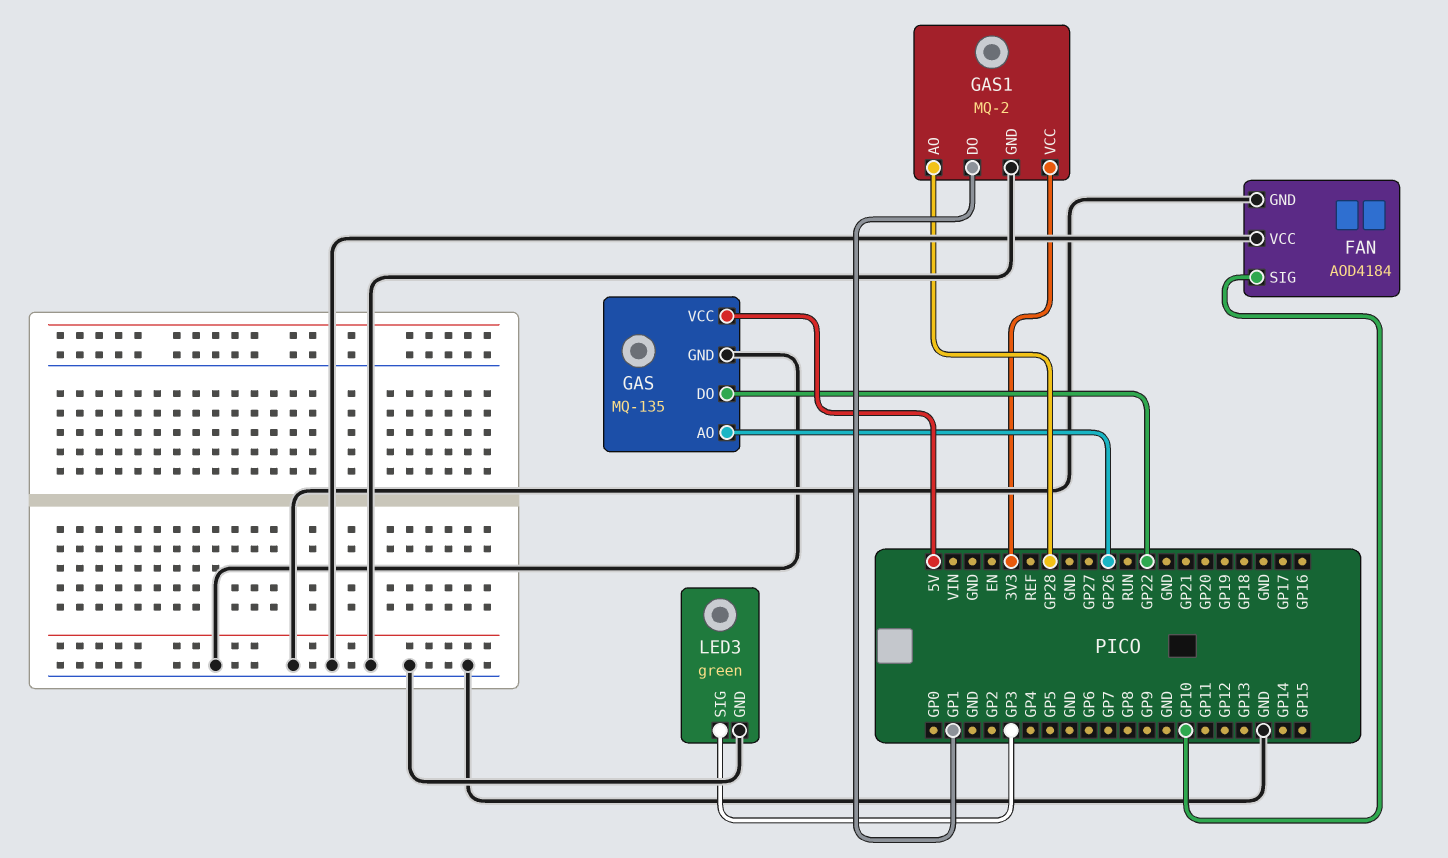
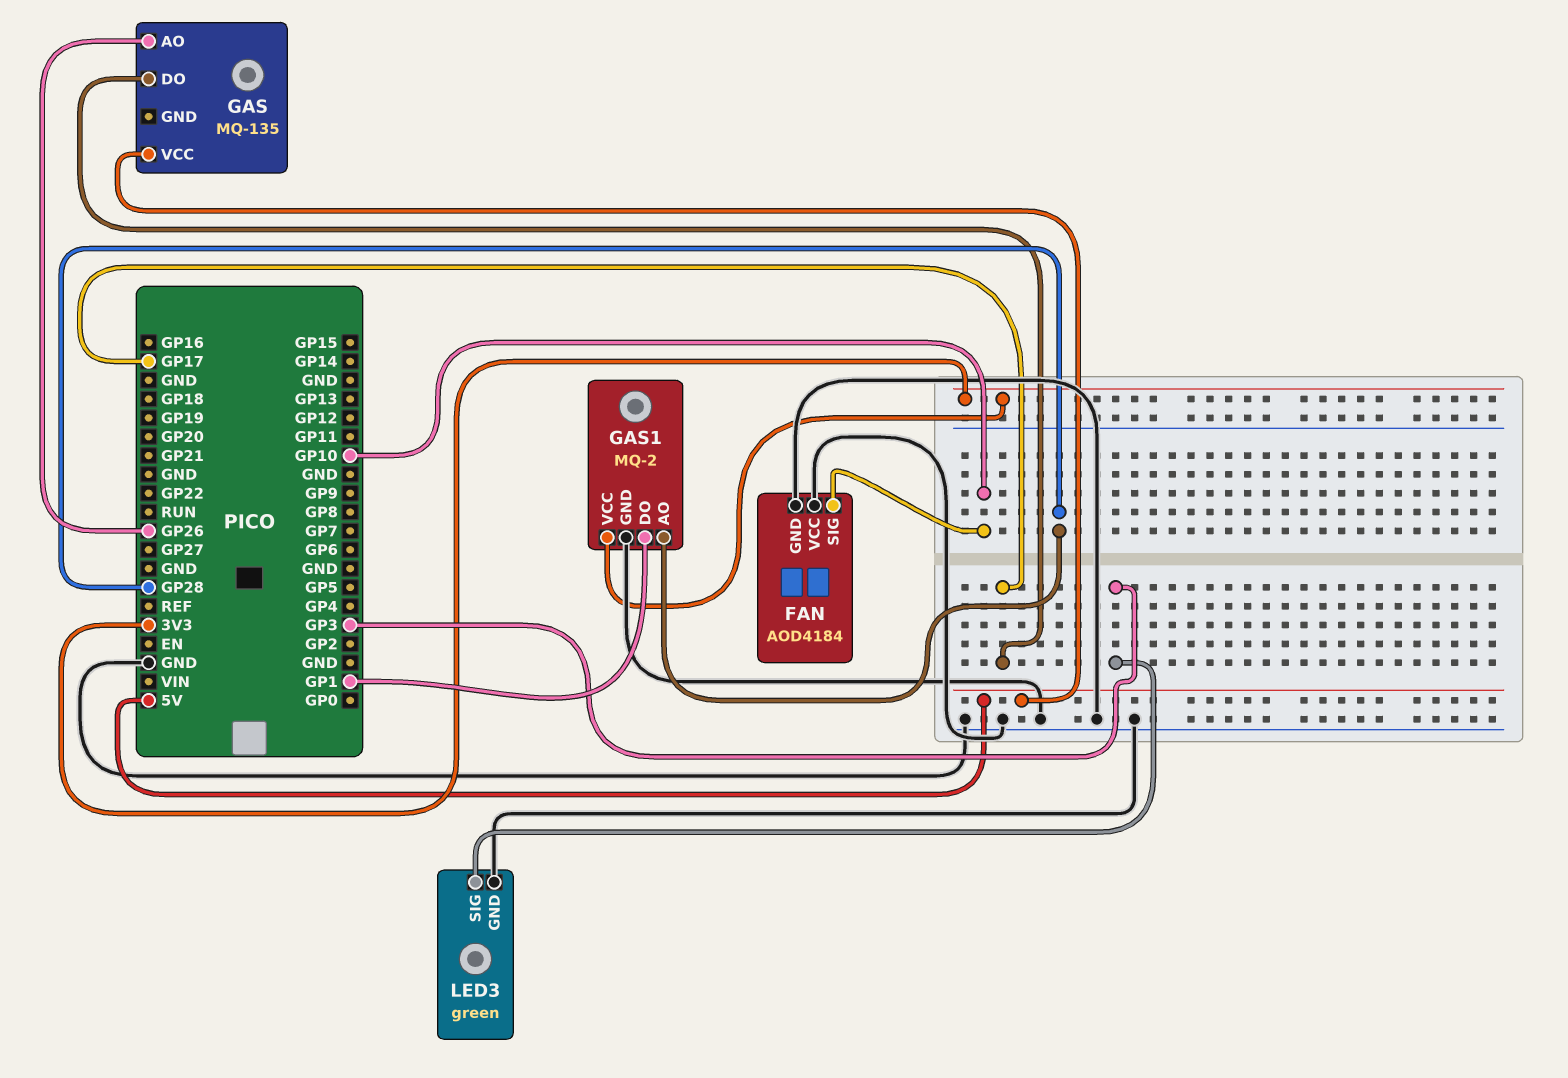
GAS pin DO: GP22 -> GP17
GAS pin GND: GND -> none

